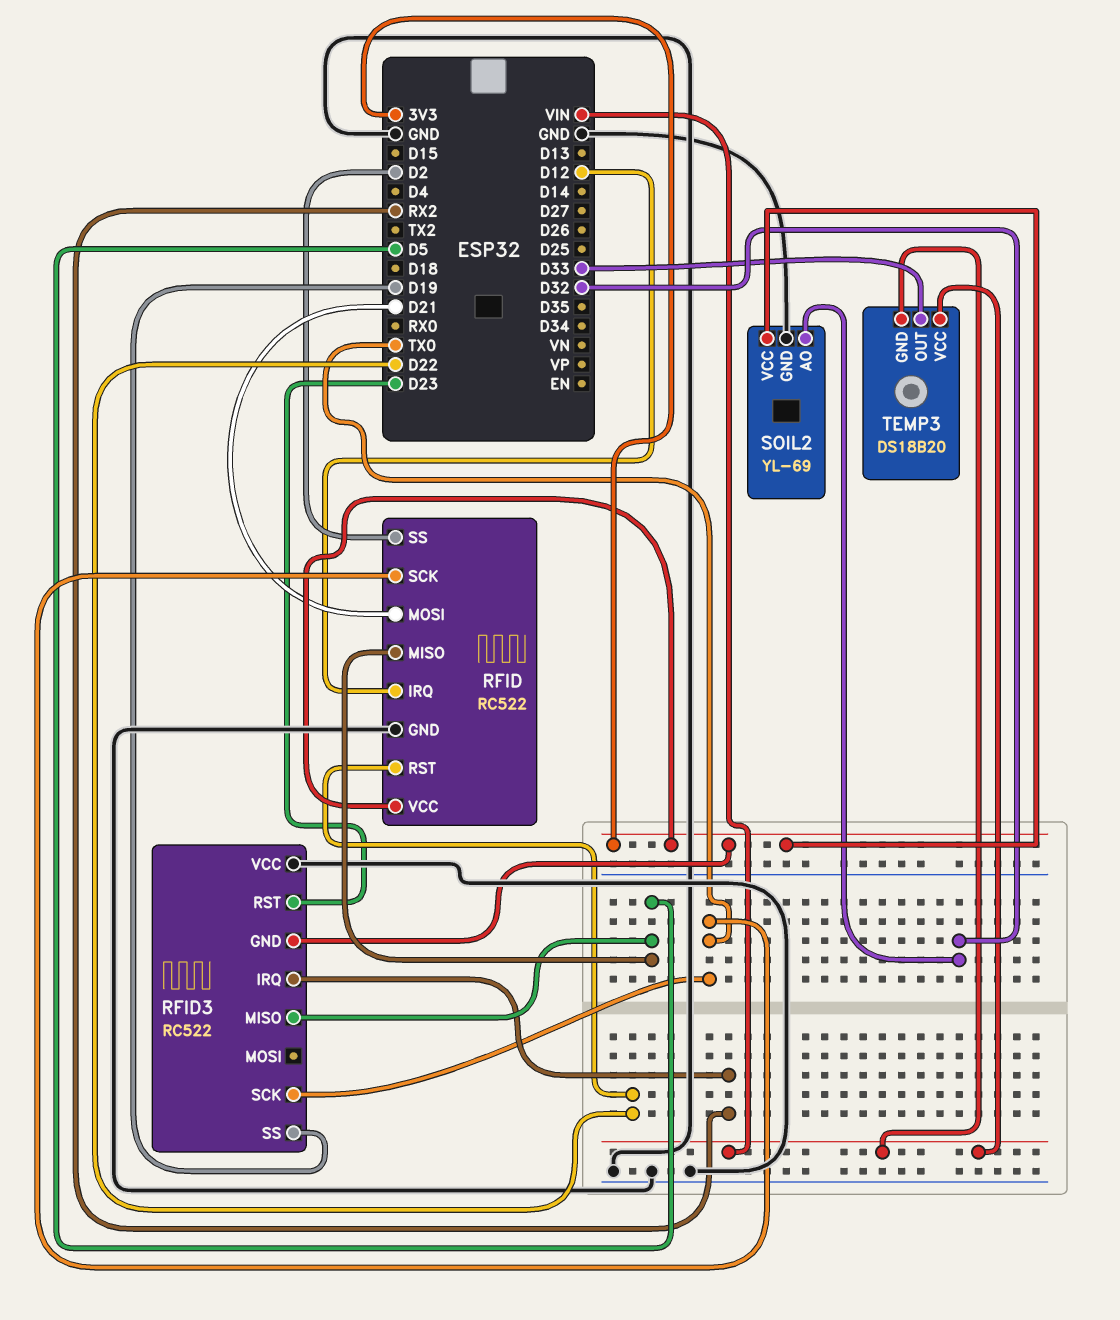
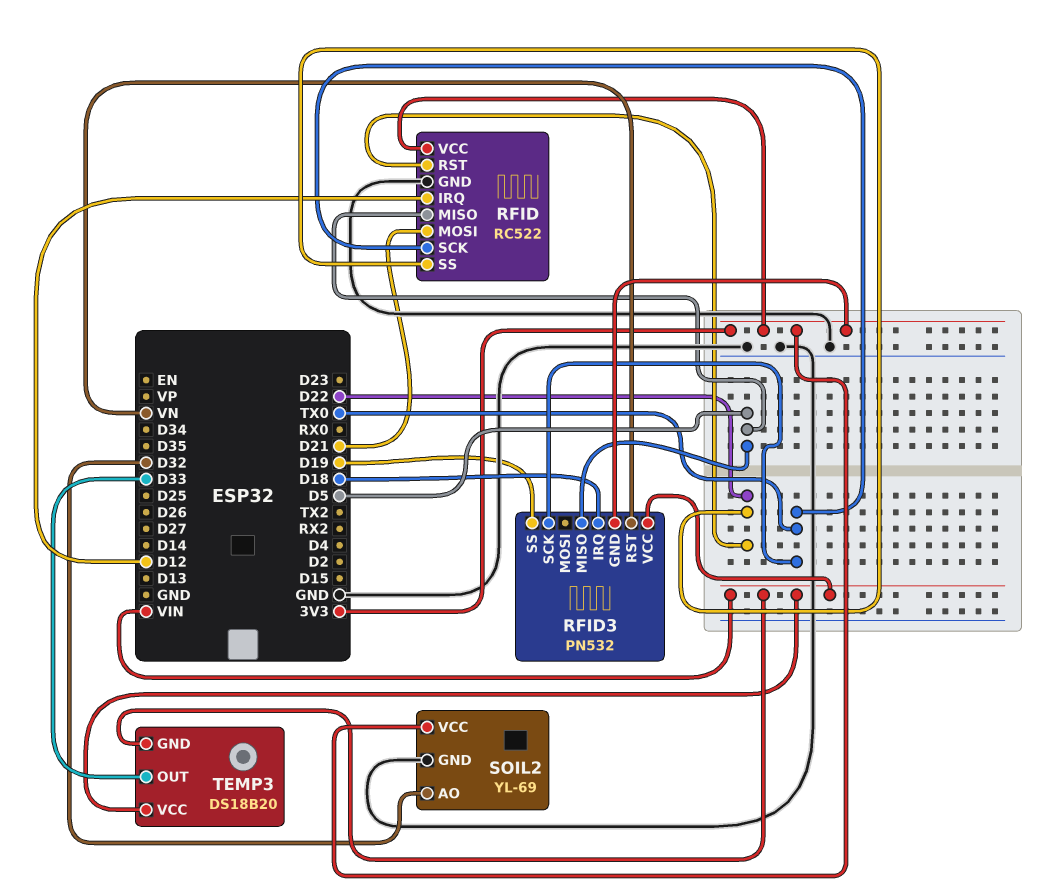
RFID pin SS: D2 -> D22
RFID3: RC522 -> PN532
RFID3 pin IRQ: RX2 -> D18
RFID3 pin RST: D23 -> VN
RFID3 pin VCC: GND -> VIN

